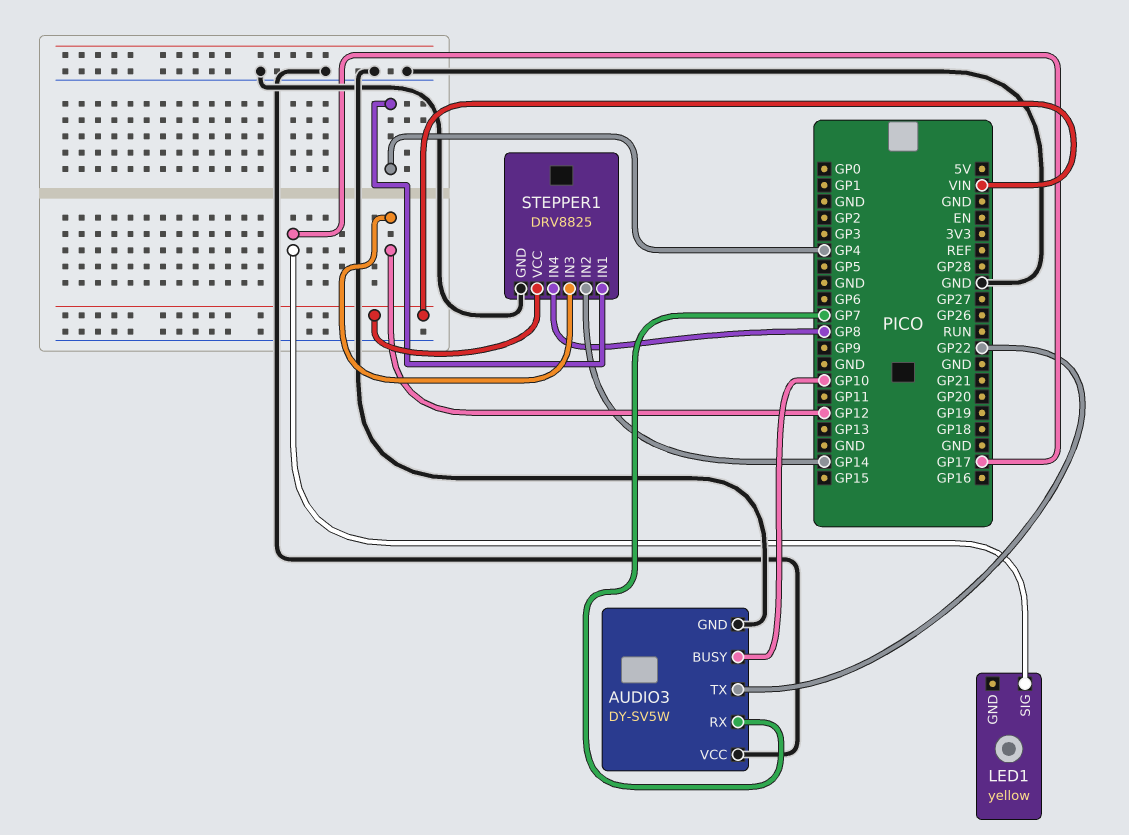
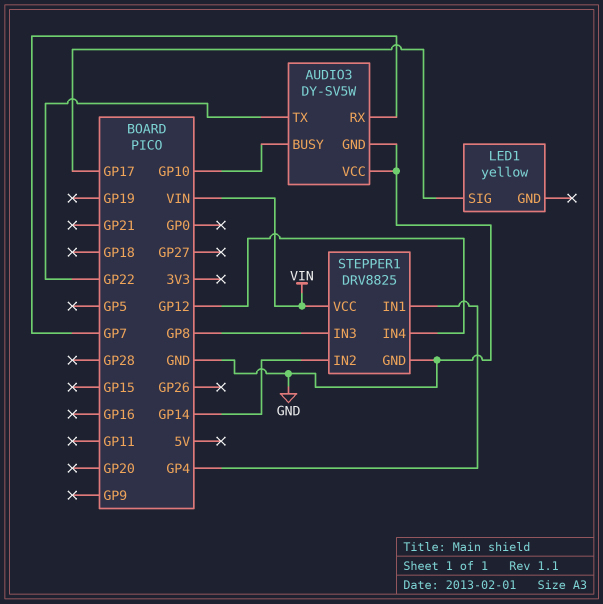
STEPPER1 pin IN3: GP12 -> GP8
STEPPER1 pin IN4: GP8 -> GP12

